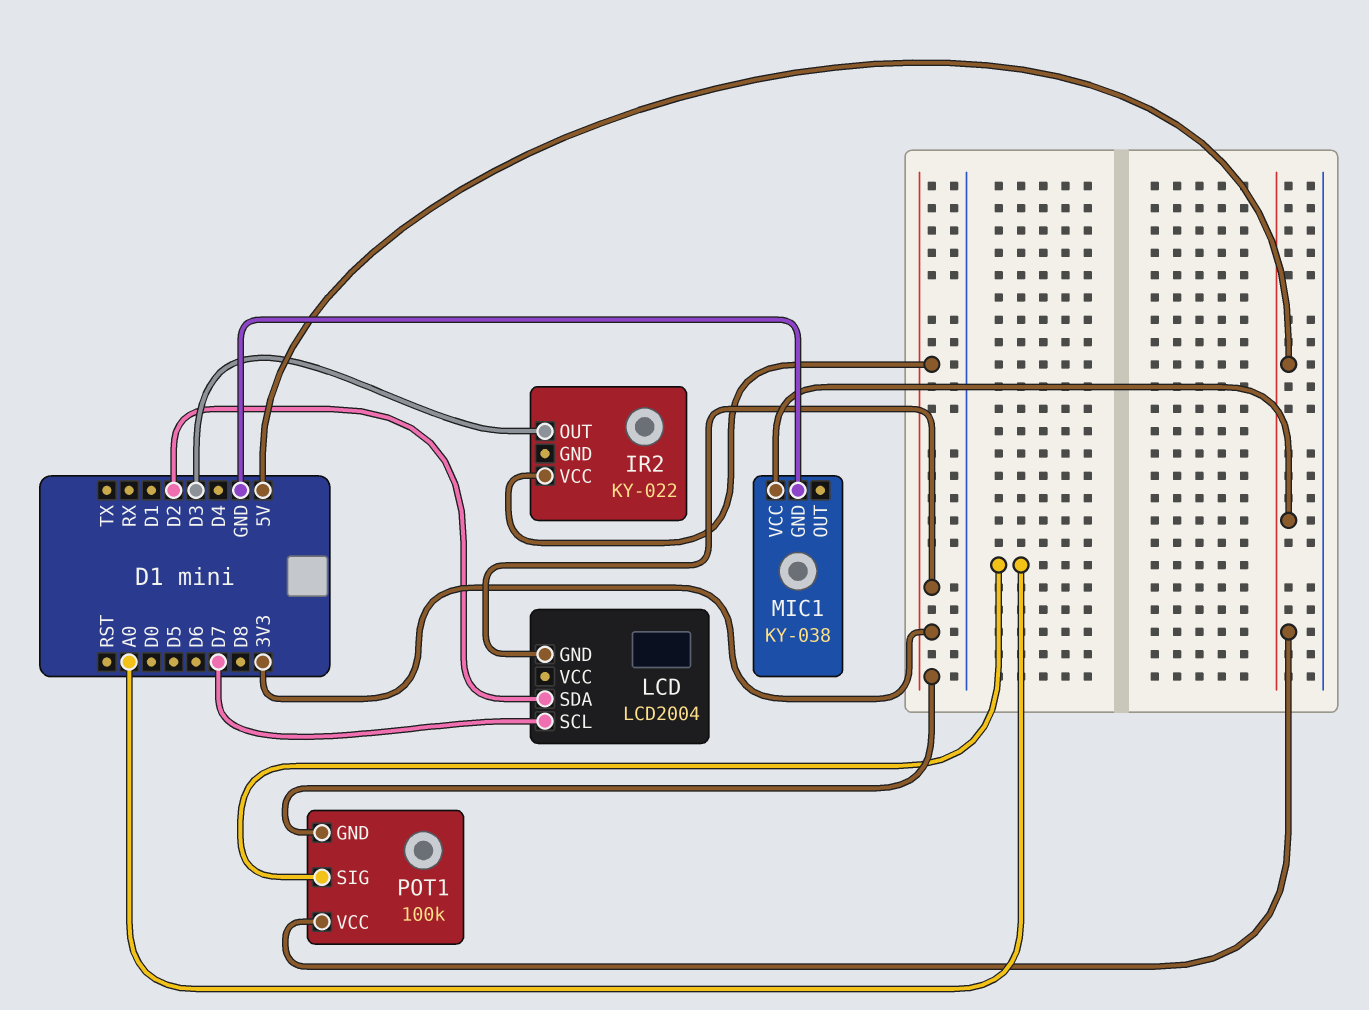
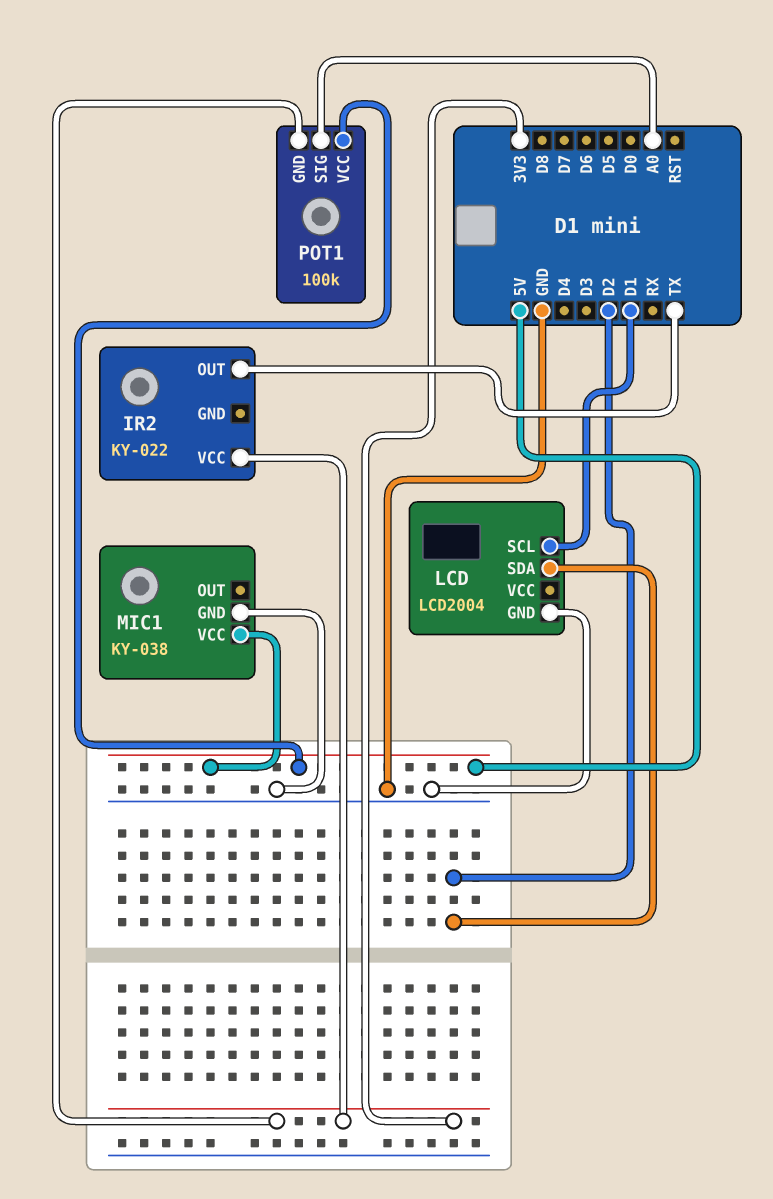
IR2 pin OUT: D3 -> TX
LCD pin GND: 3V3 -> GND
LCD pin SCL: D7 -> D1

